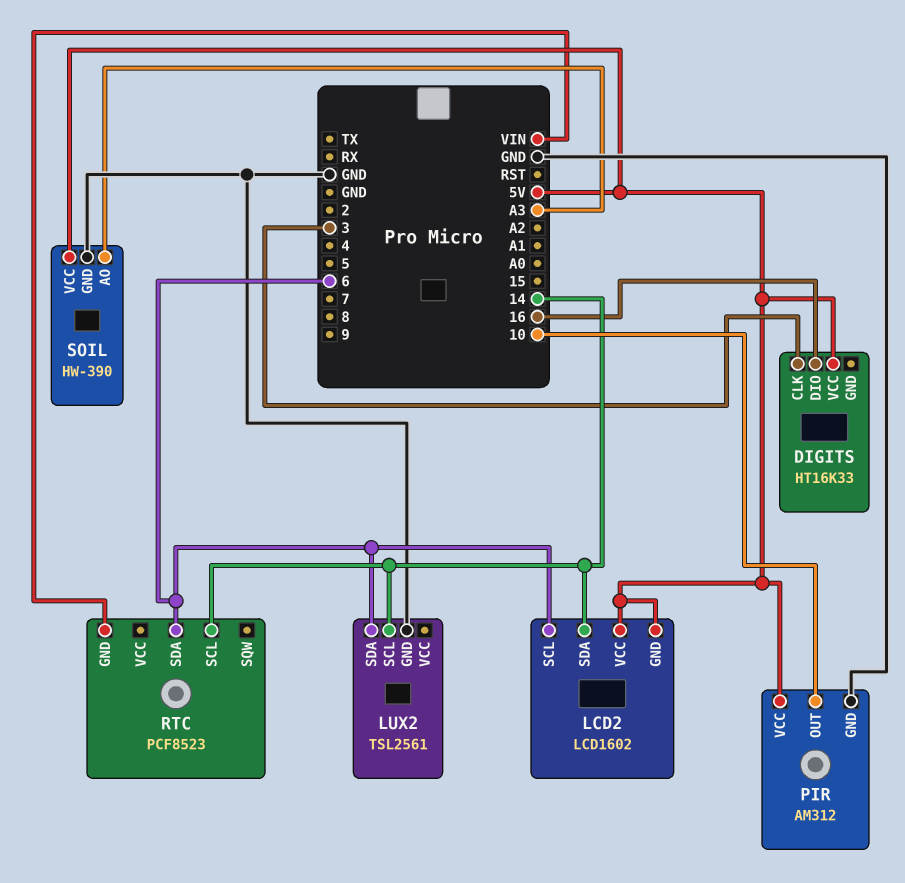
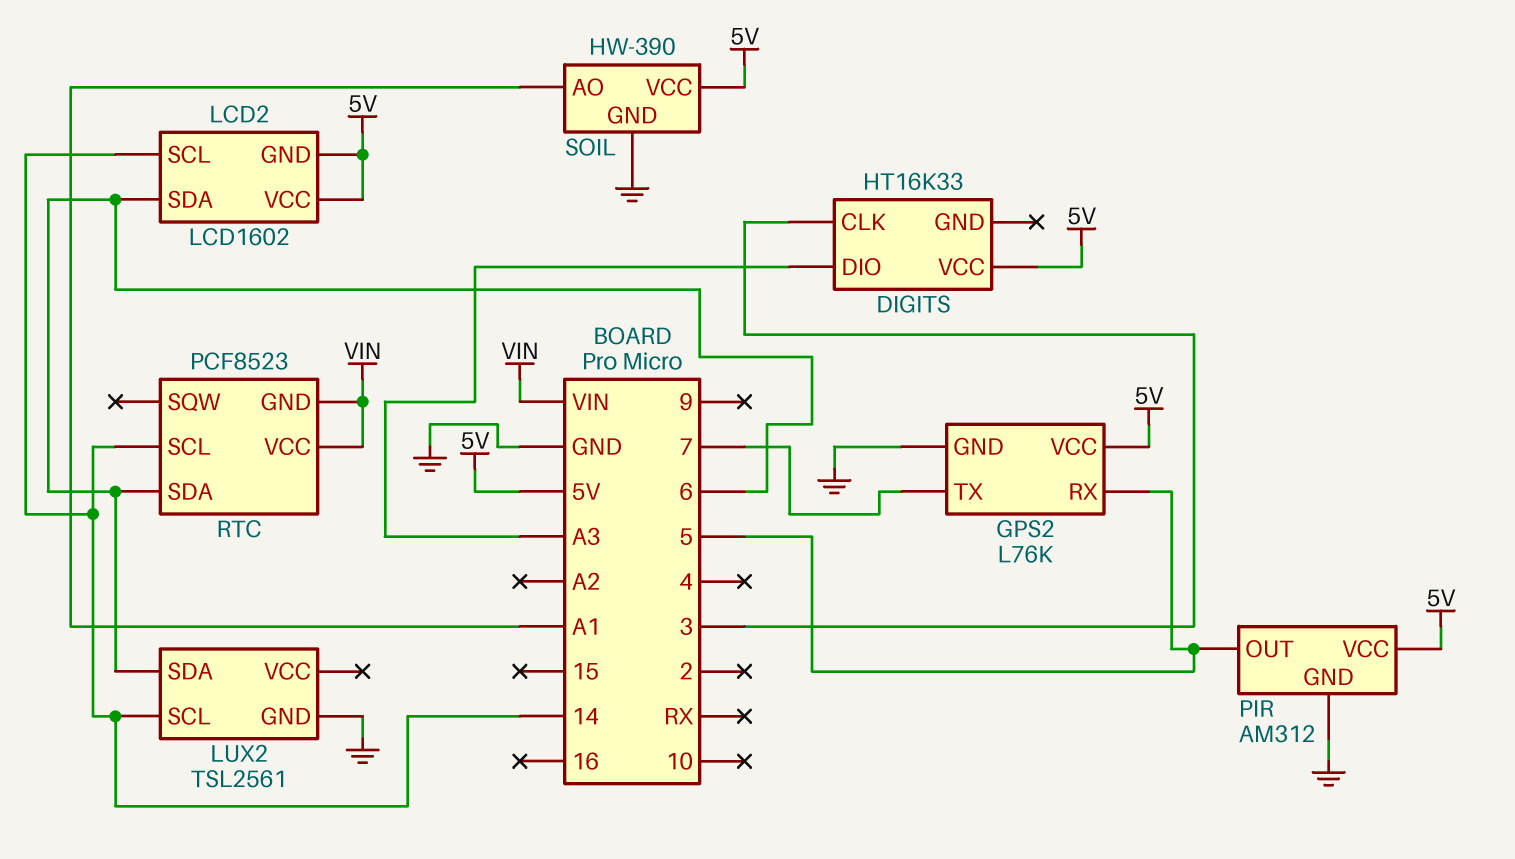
DIGITS pin DIO: 16 -> A3
GPS2: none -> L76K
GPS2 pin GND: none -> GND
GPS2 pin RX: none -> 5
GPS2 pin TX: none -> 7
GPS2 pin VCC: none -> 5V
LCD2 pin SCL: 6 -> 14
LCD2 pin SDA: 14 -> 6
PIR pin OUT: 10 -> 5
RTC pin VCC: none -> VIN
SOIL pin AO: A3 -> A1

